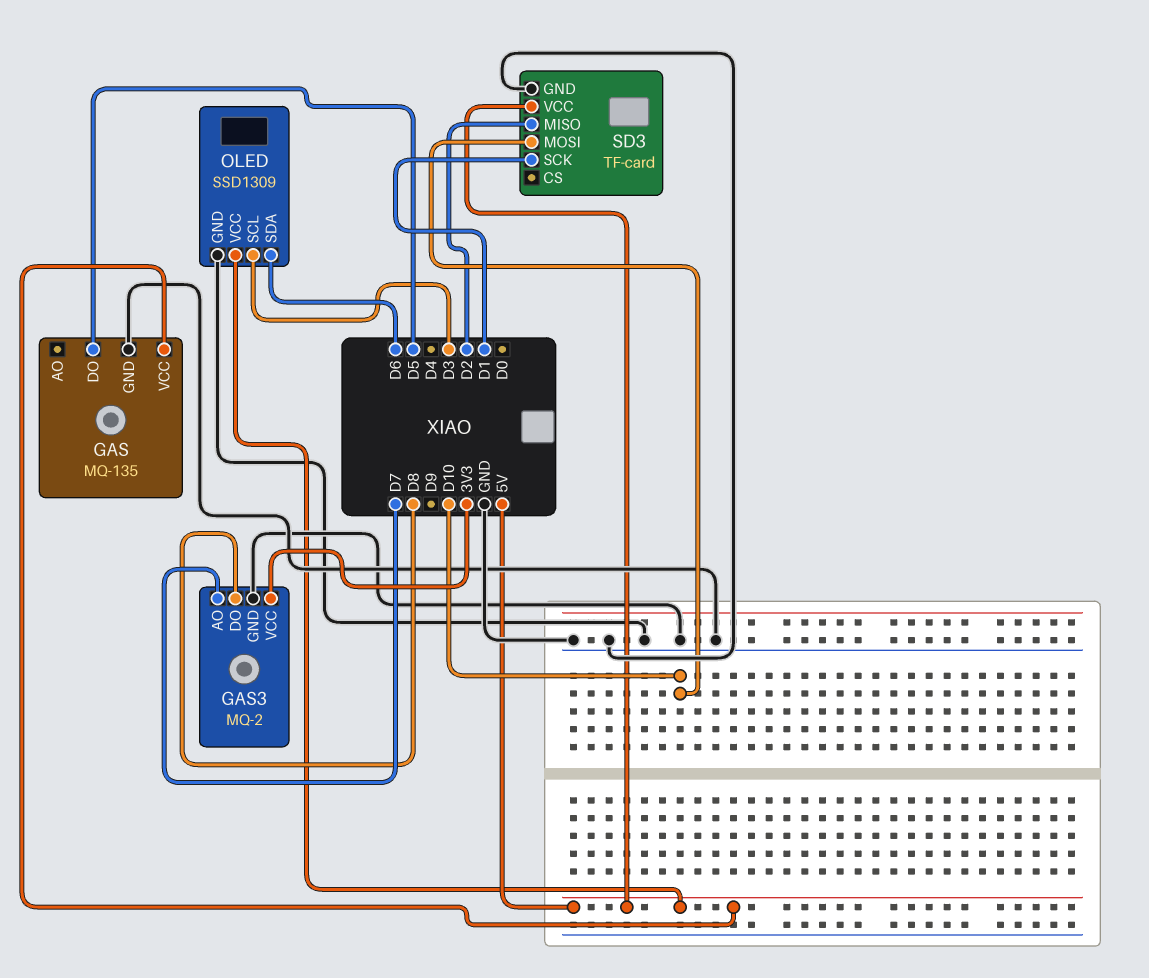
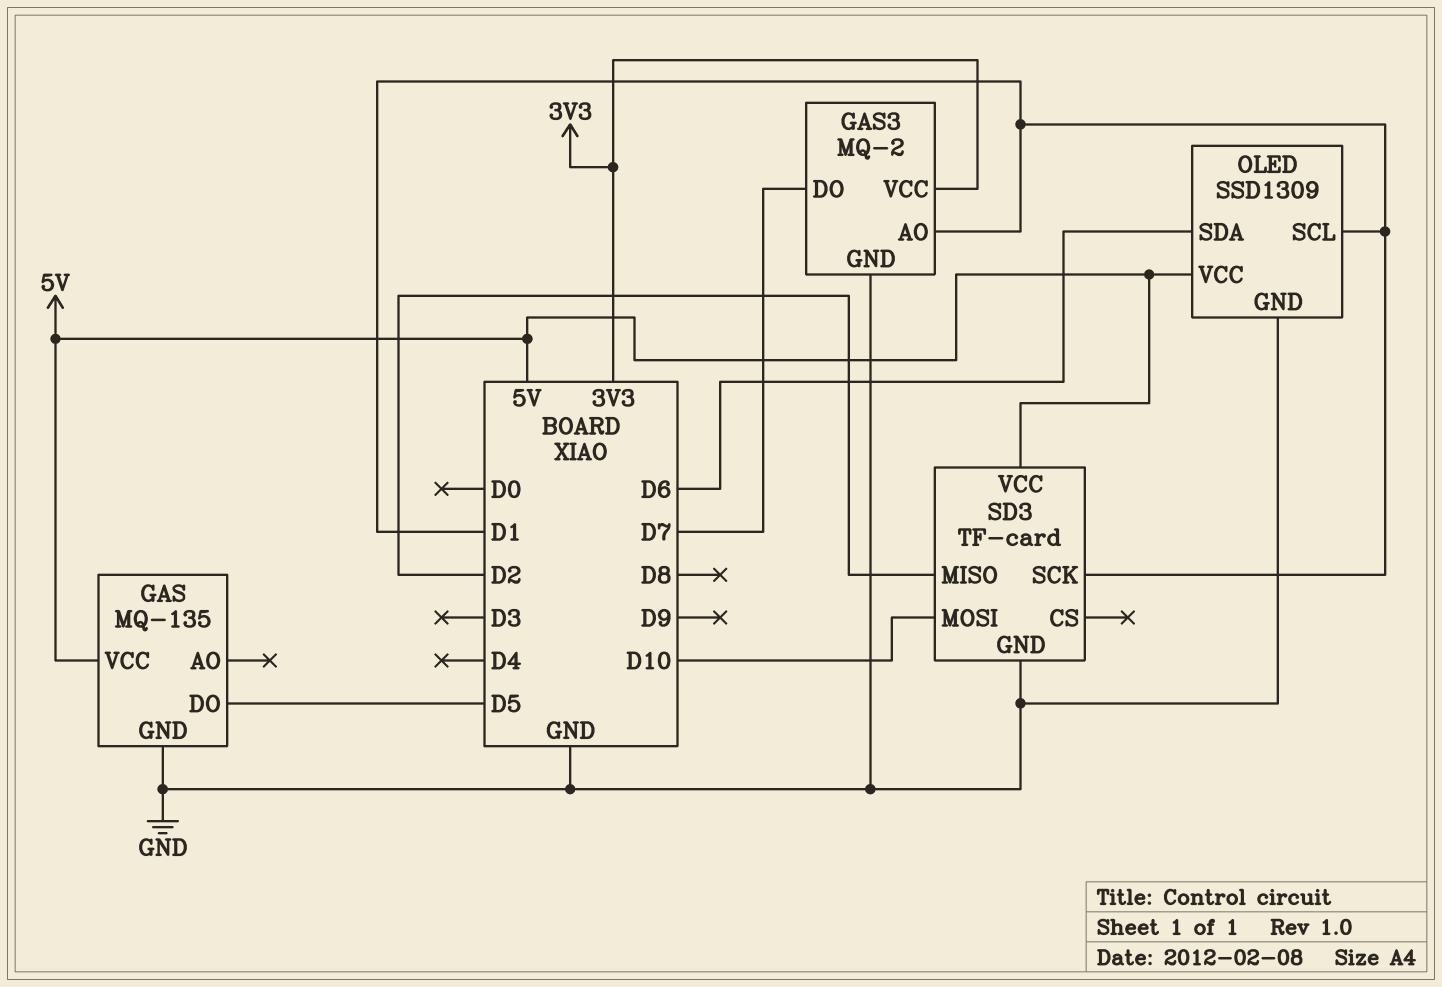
GAS3 pin AO: D7 -> D1
GAS3 pin DO: D8 -> D7
OLED pin SCL: D3 -> D1

